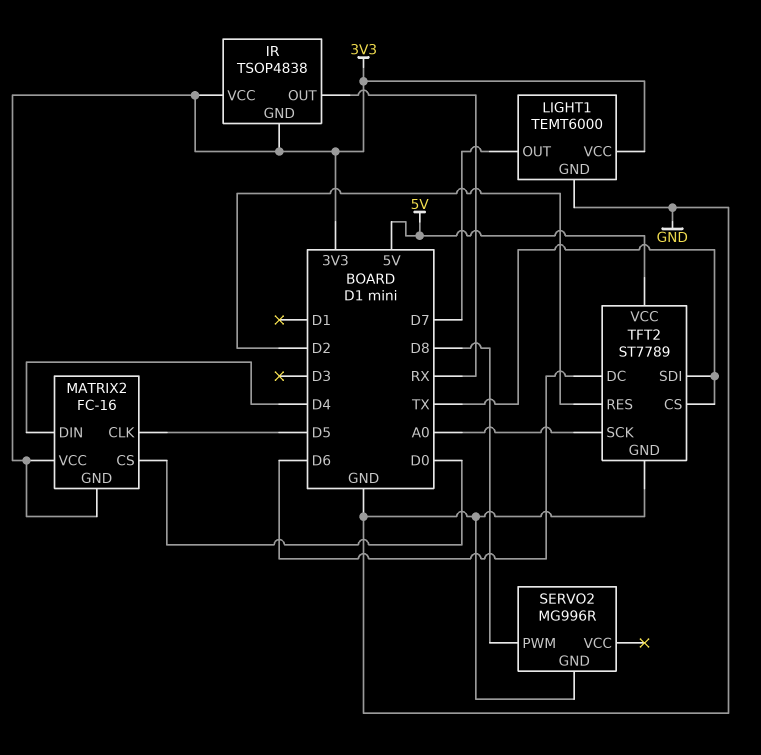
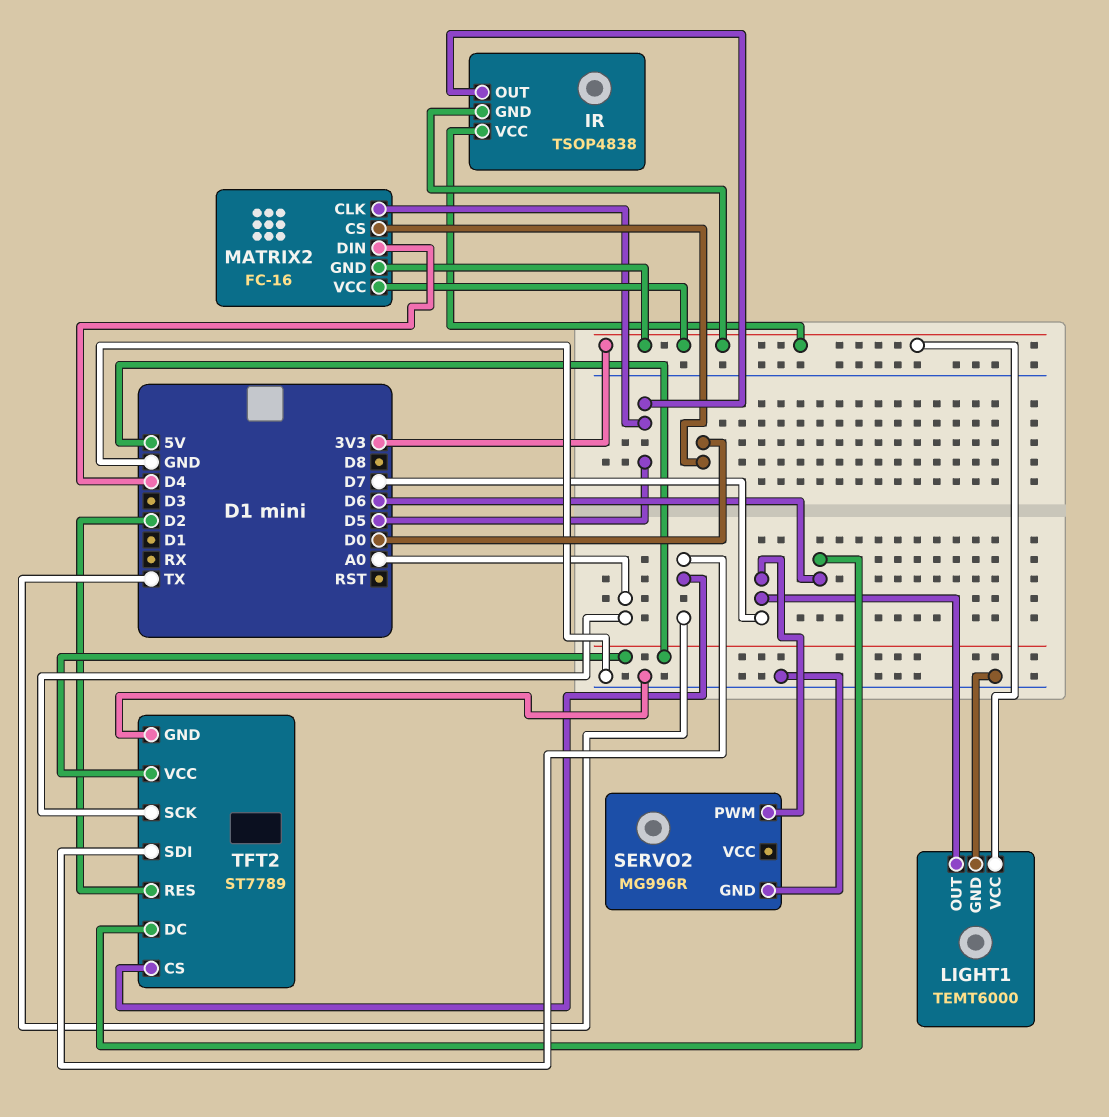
IR pin OUT: RX -> D5
SERVO2 pin PWM: D8 -> D7

